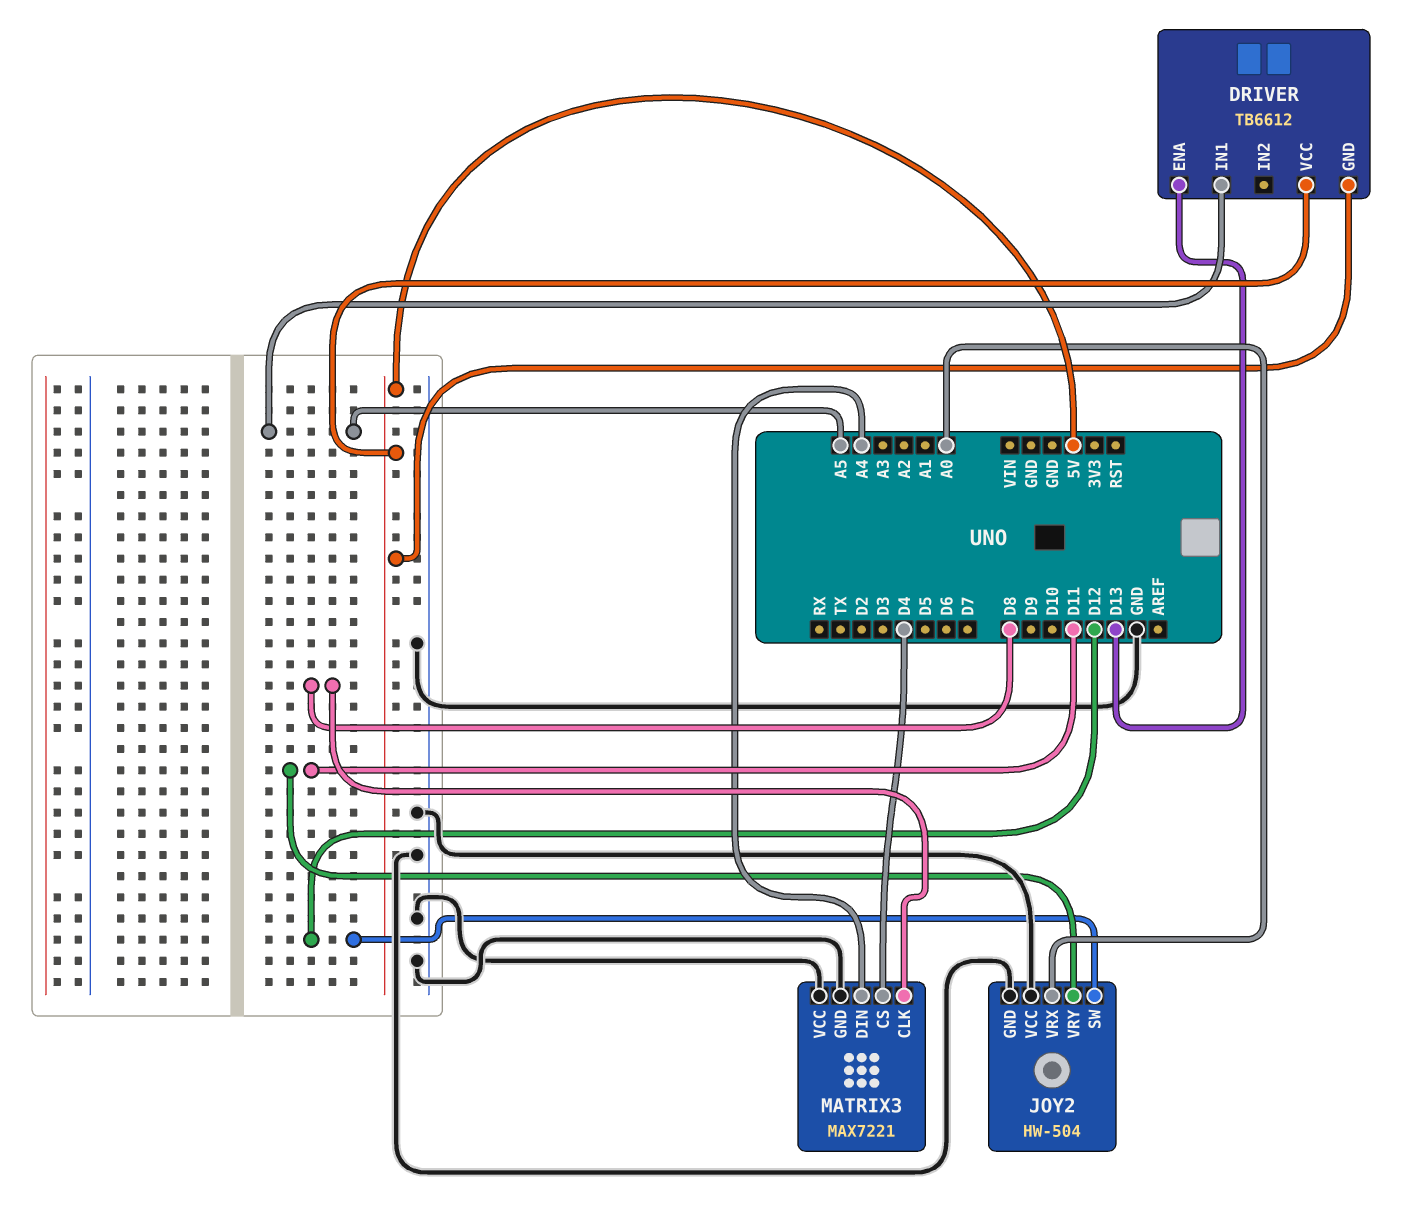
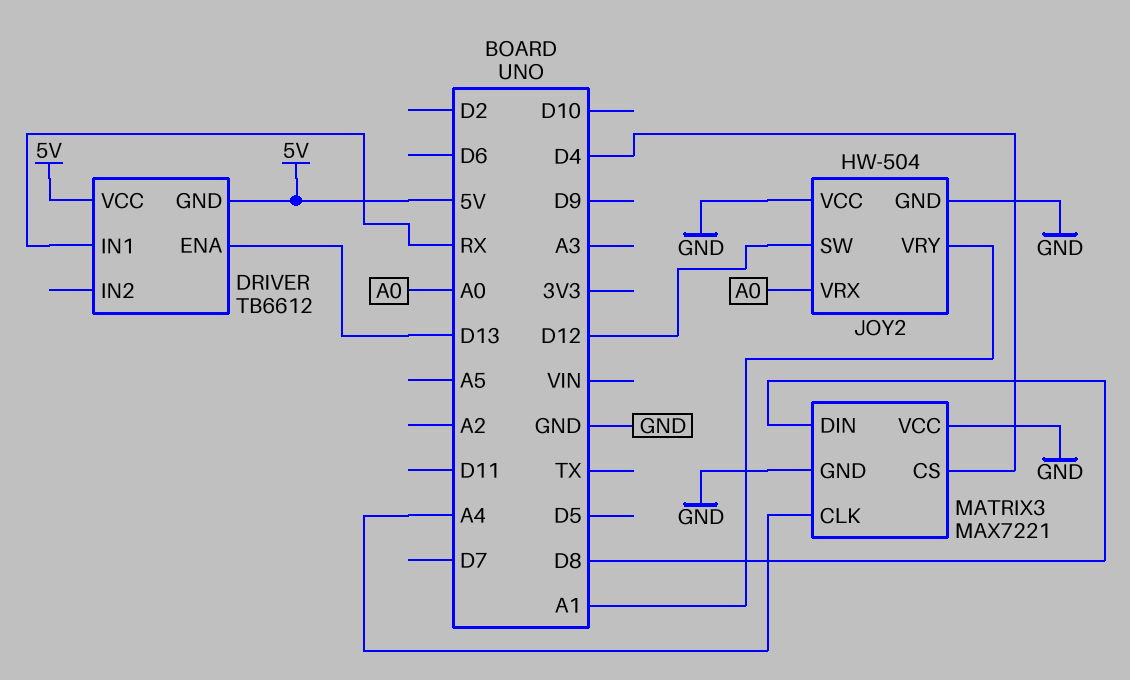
DRIVER pin IN1: A5 -> RX
JOY2 pin VRY: D11 -> A1
MATRIX3 pin CLK: D8 -> A4
MATRIX3 pin DIN: A4 -> D8

